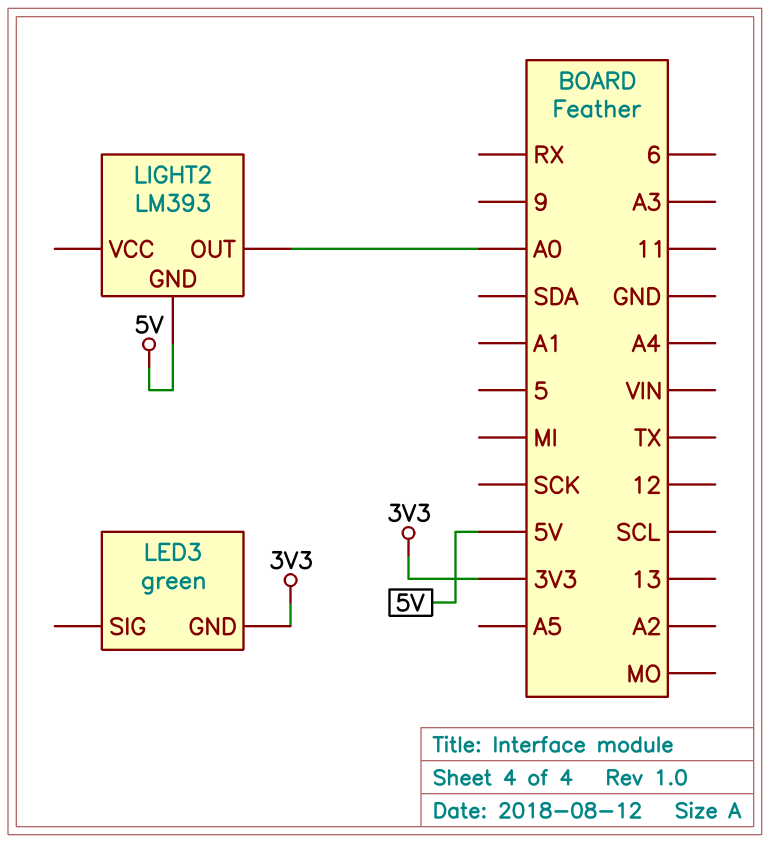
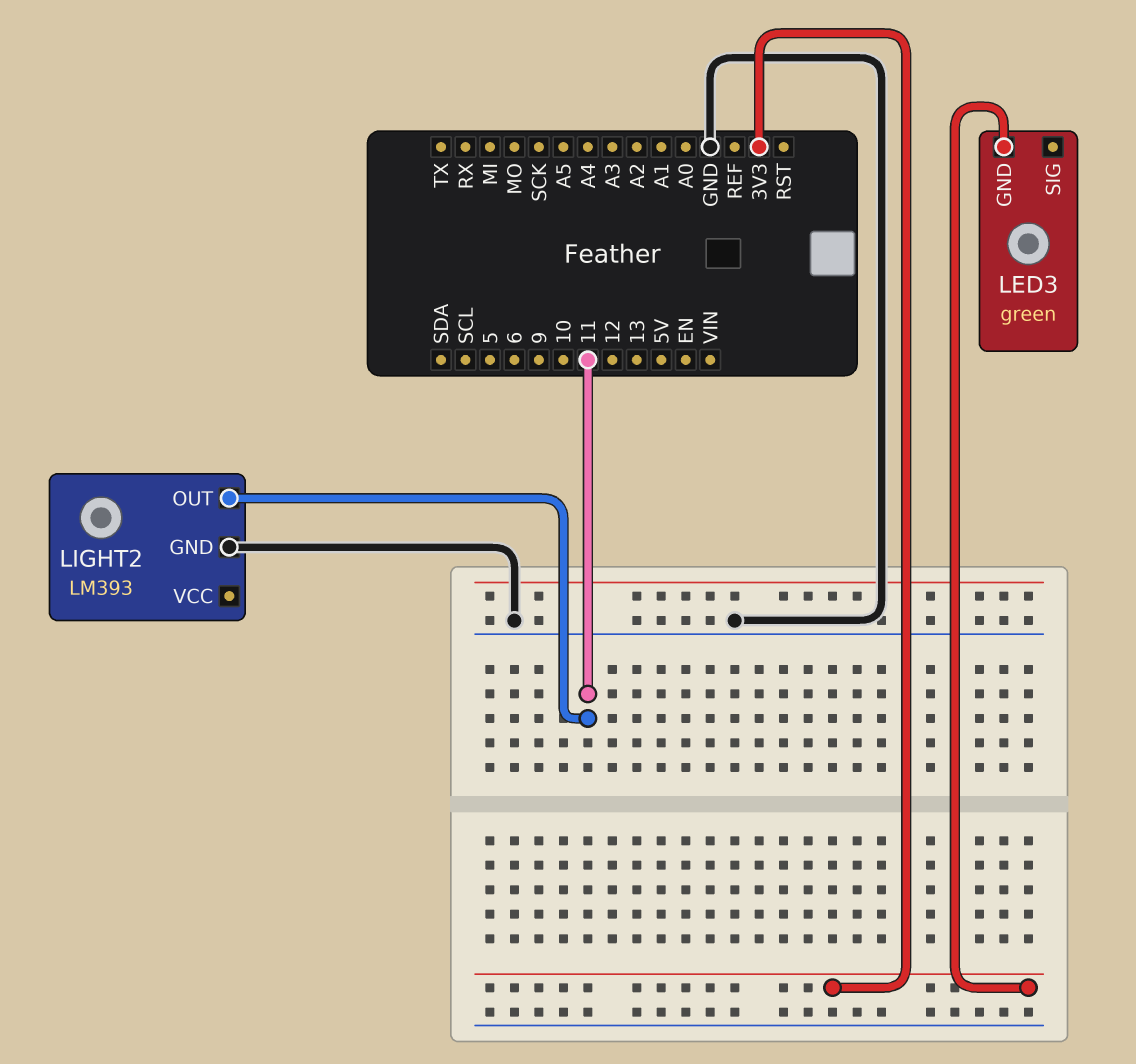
LIGHT2 pin GND: 5V -> GND
LIGHT2 pin OUT: A0 -> 11

